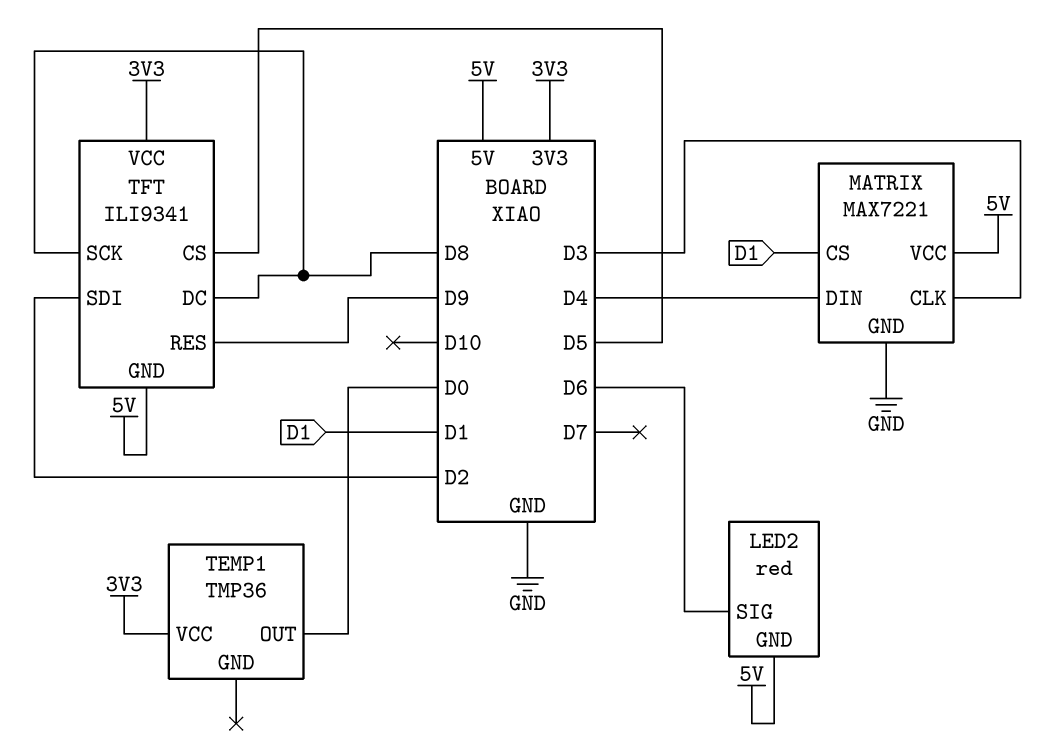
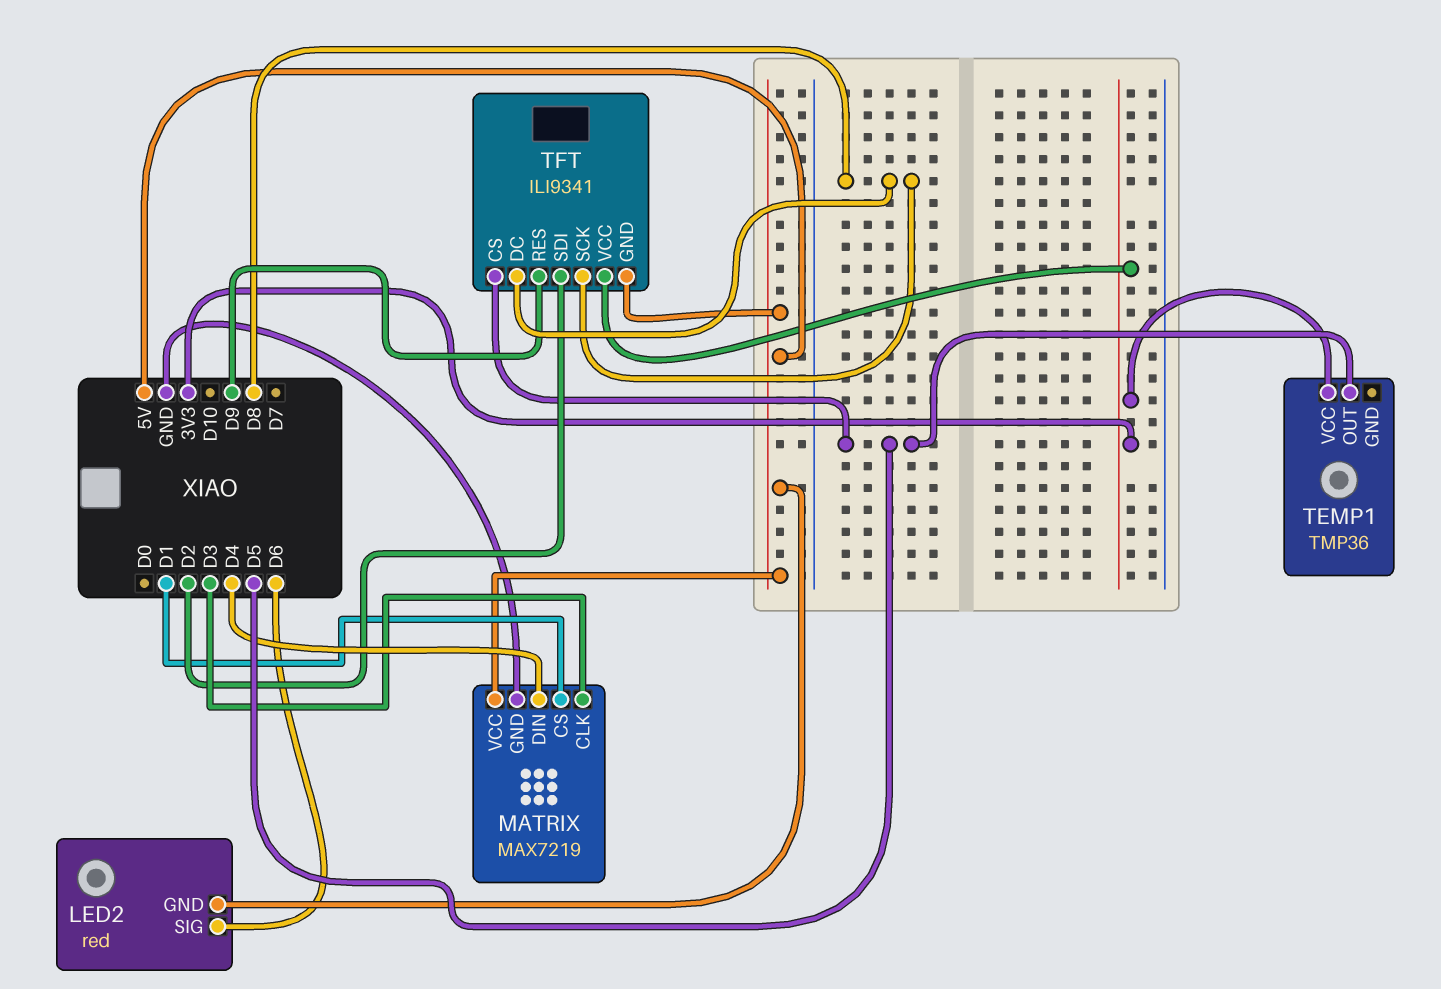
MATRIX: MAX7221 -> MAX7219
TEMP1 pin OUT: D0 -> D5

